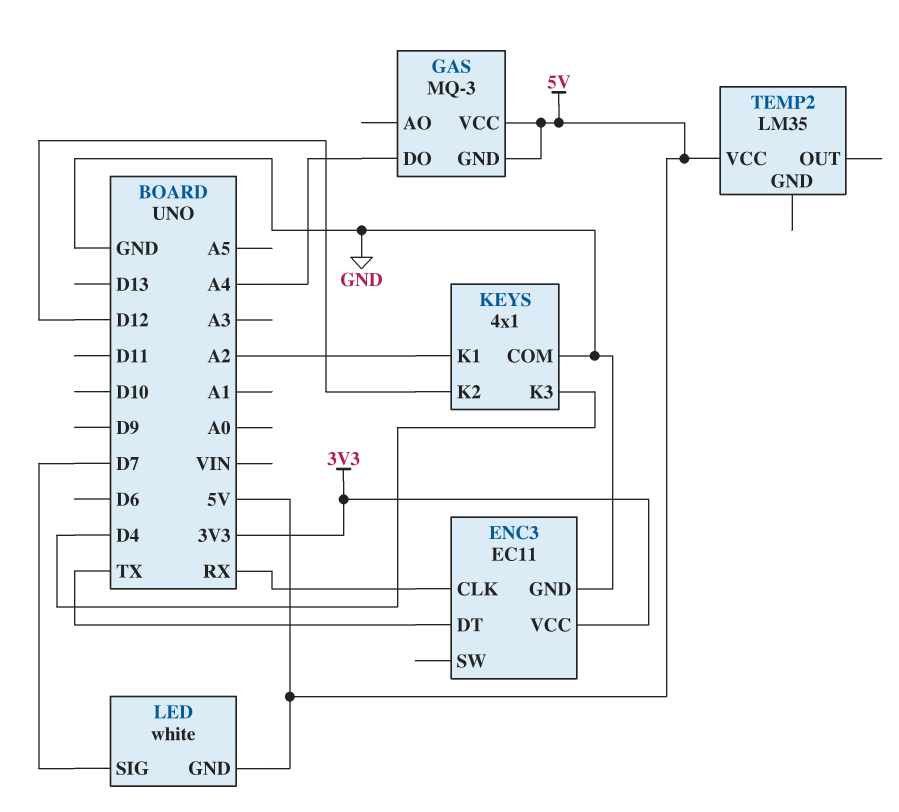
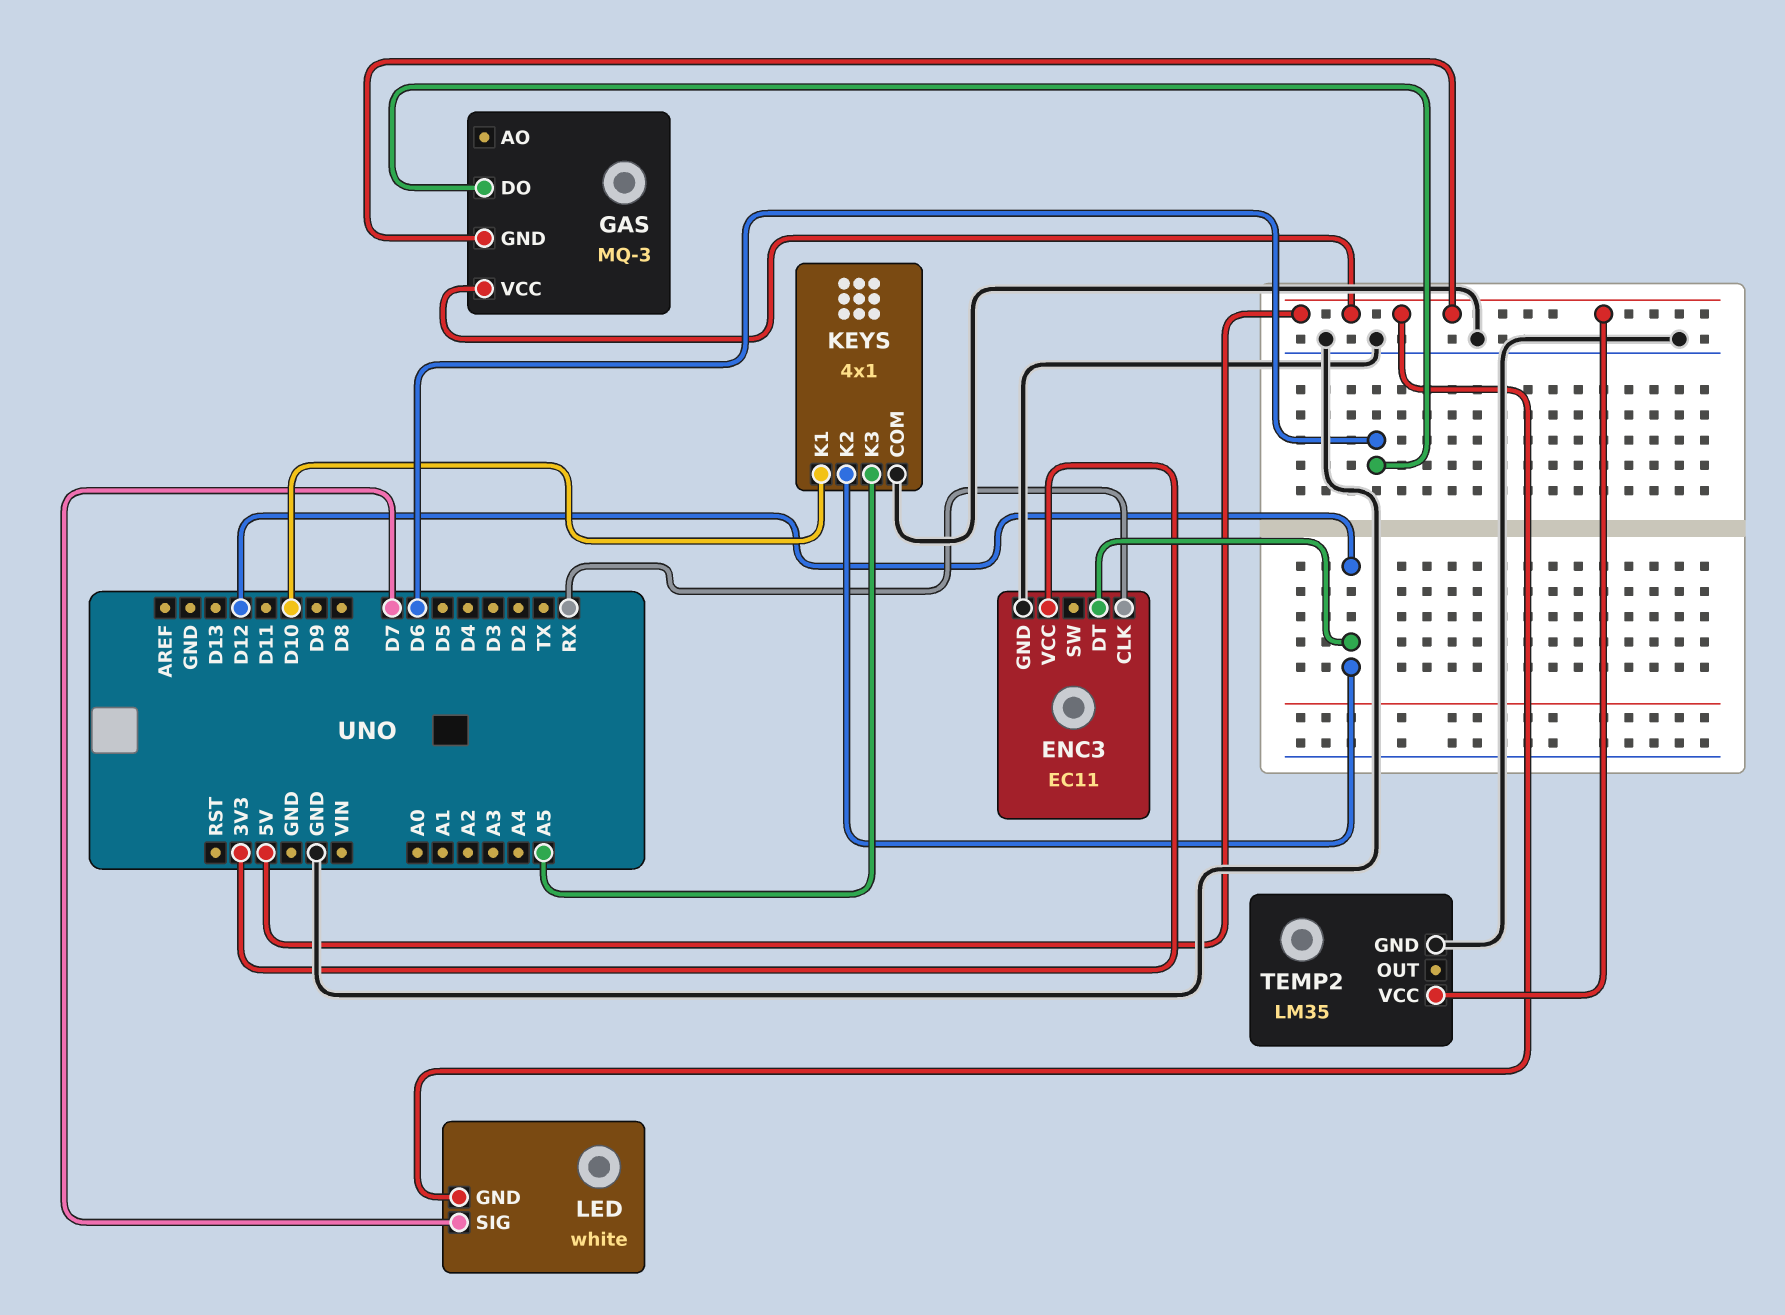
ENC3 pin DT: TX -> D12
GAS pin DO: A4 -> D6
KEYS pin K1: A2 -> D10
KEYS pin K3: D4 -> A5
TEMP2 pin GND: none -> GND

